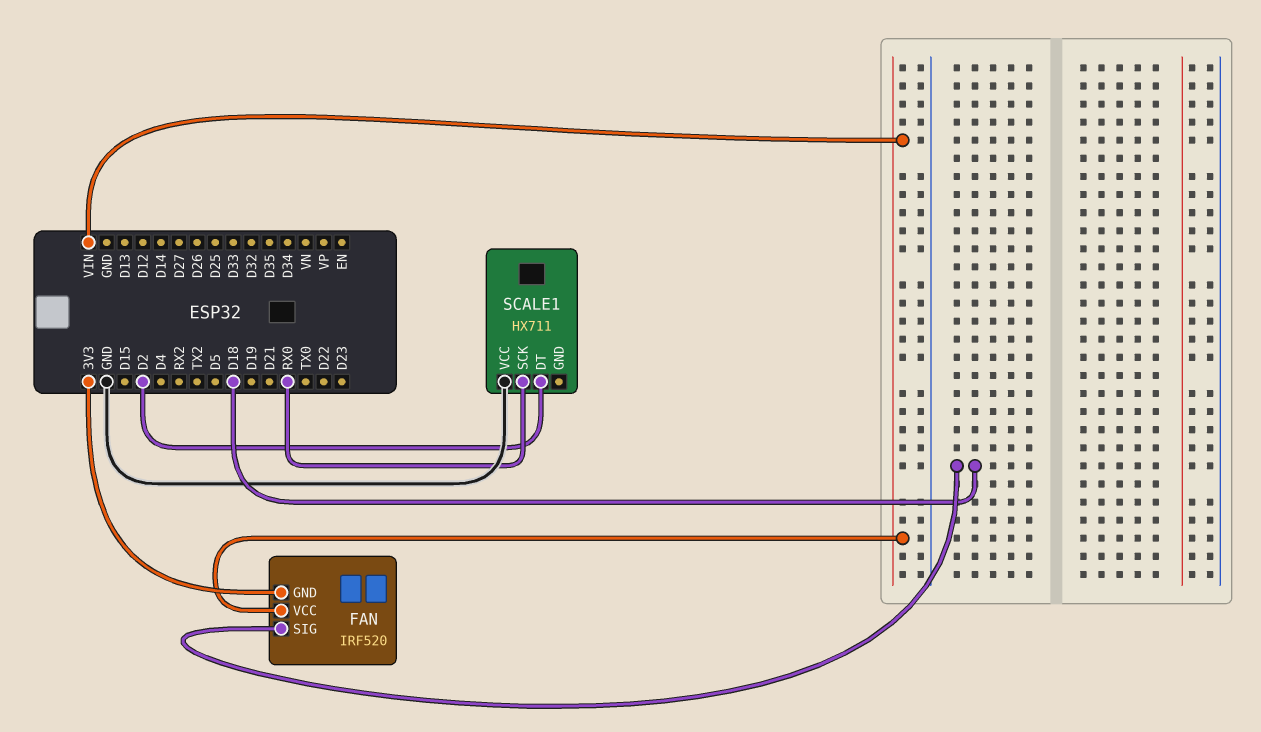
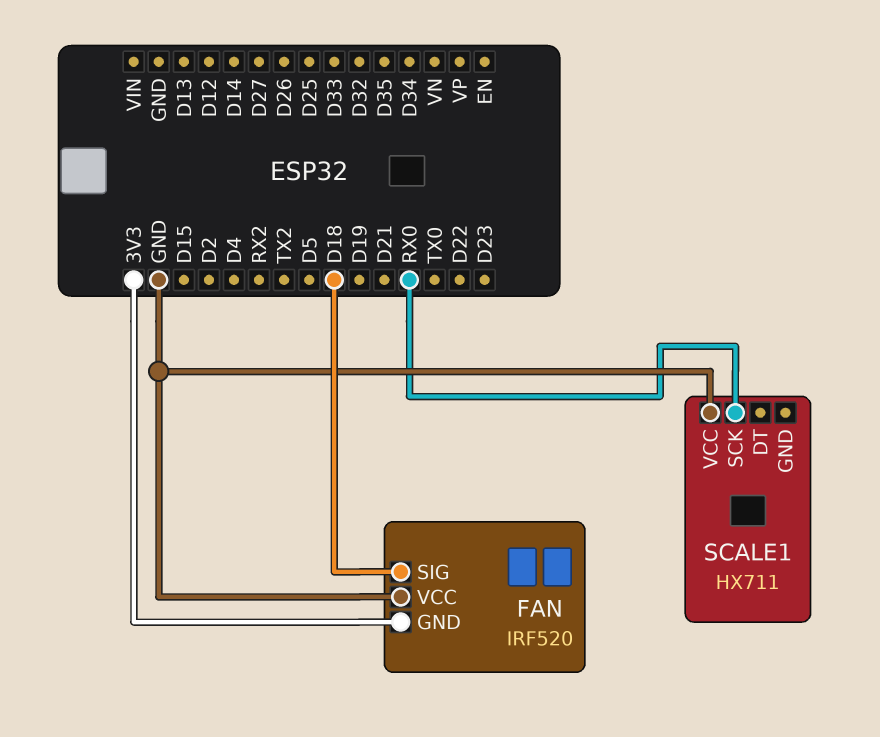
FAN pin VCC: VIN -> GND
SCALE1 pin DT: D2 -> none

